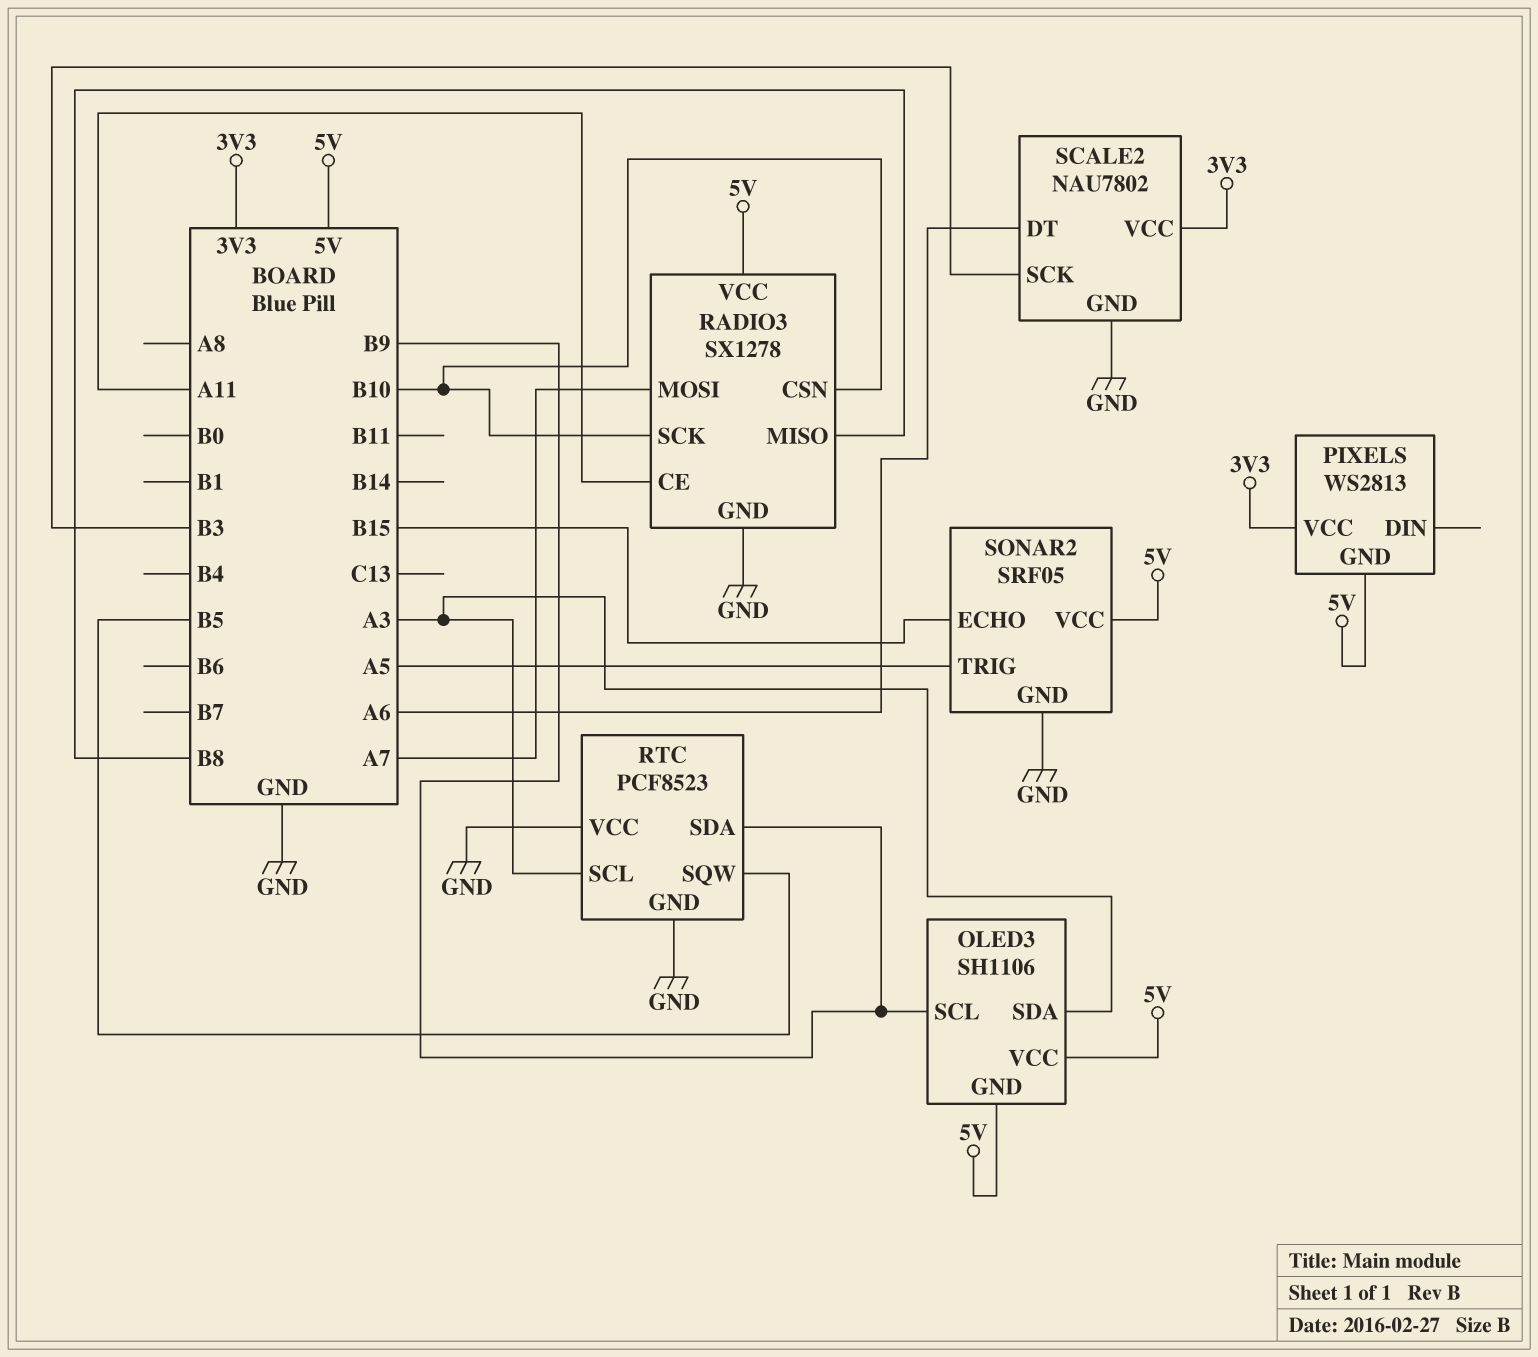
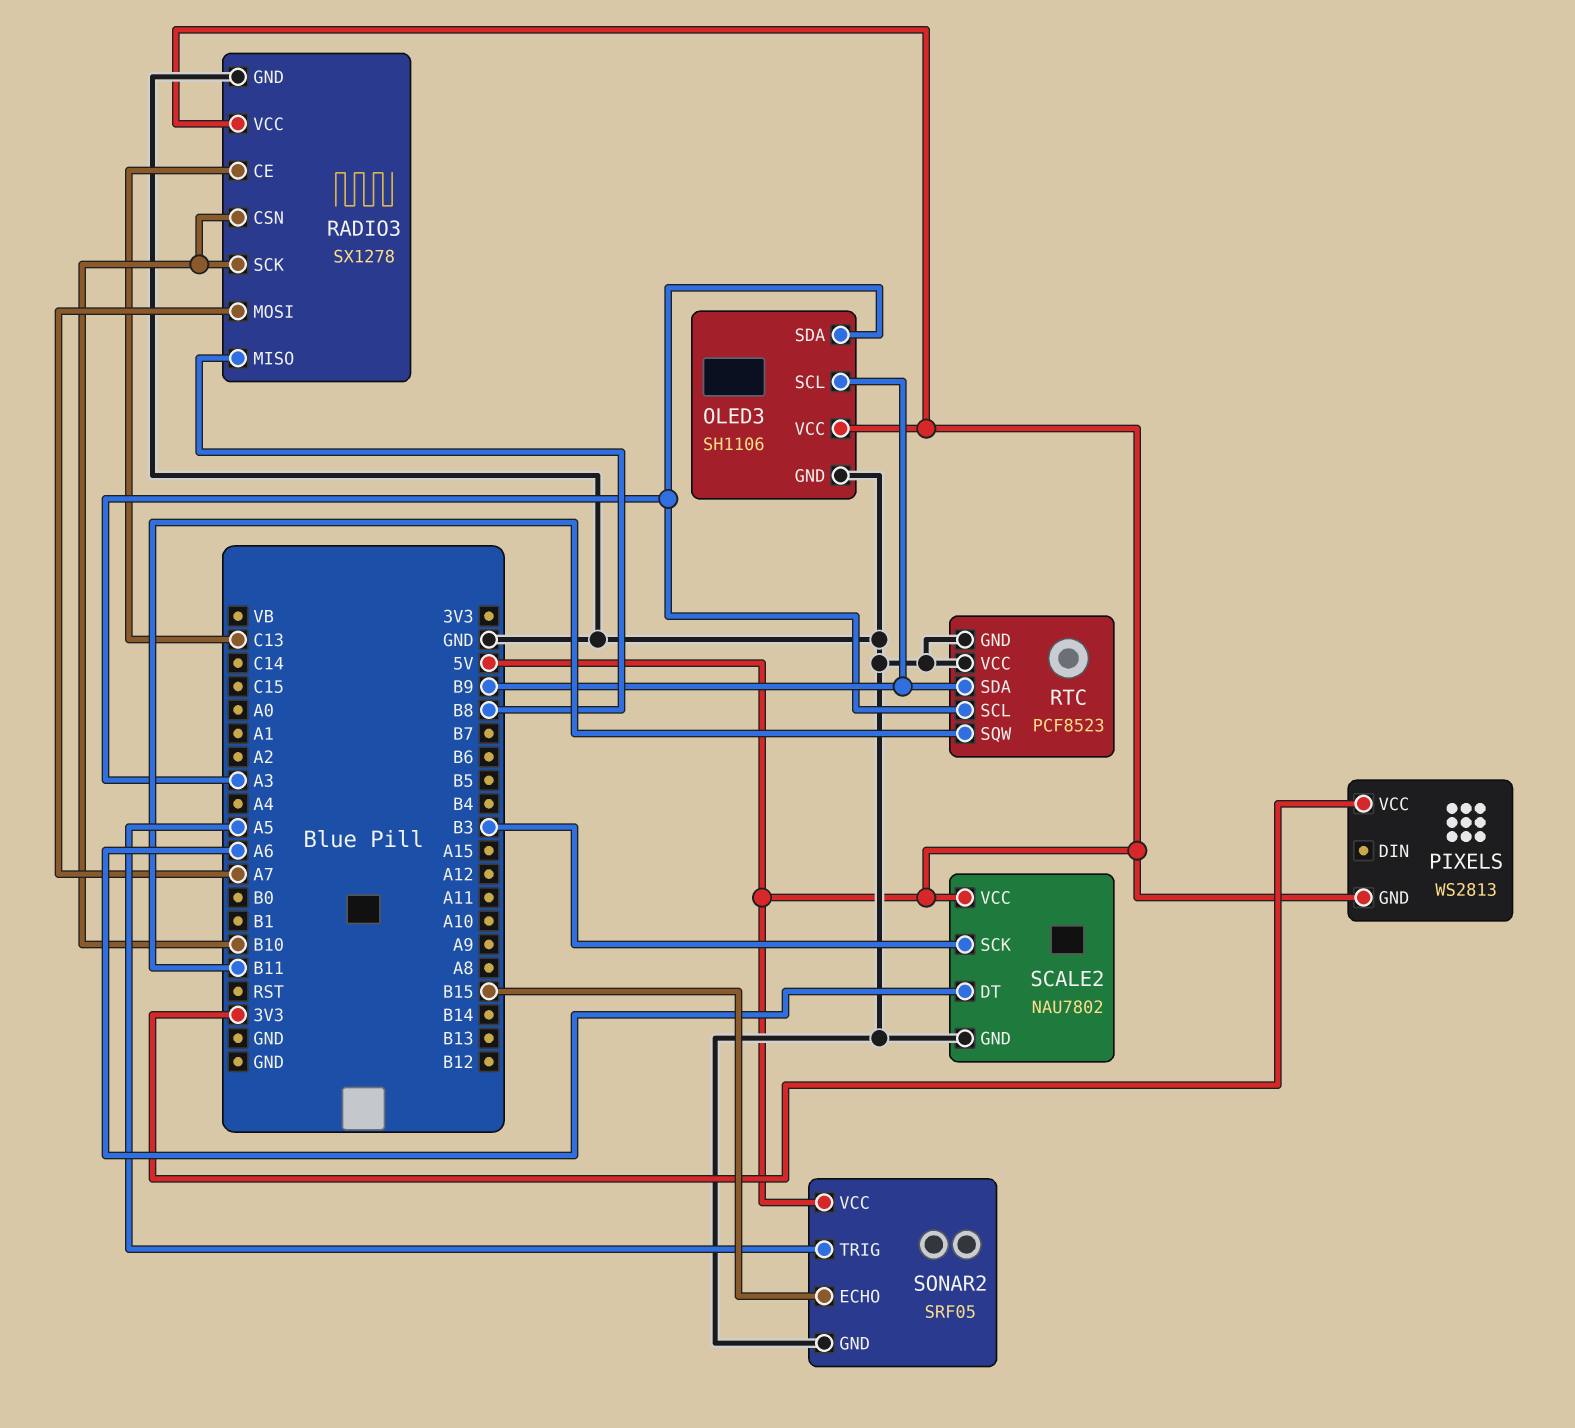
OLED3 pin GND: 5V -> GND
RADIO3 pin CE: A11 -> C13
RTC pin SQW: B5 -> B11
SCALE2 pin VCC: 3V3 -> 5V

